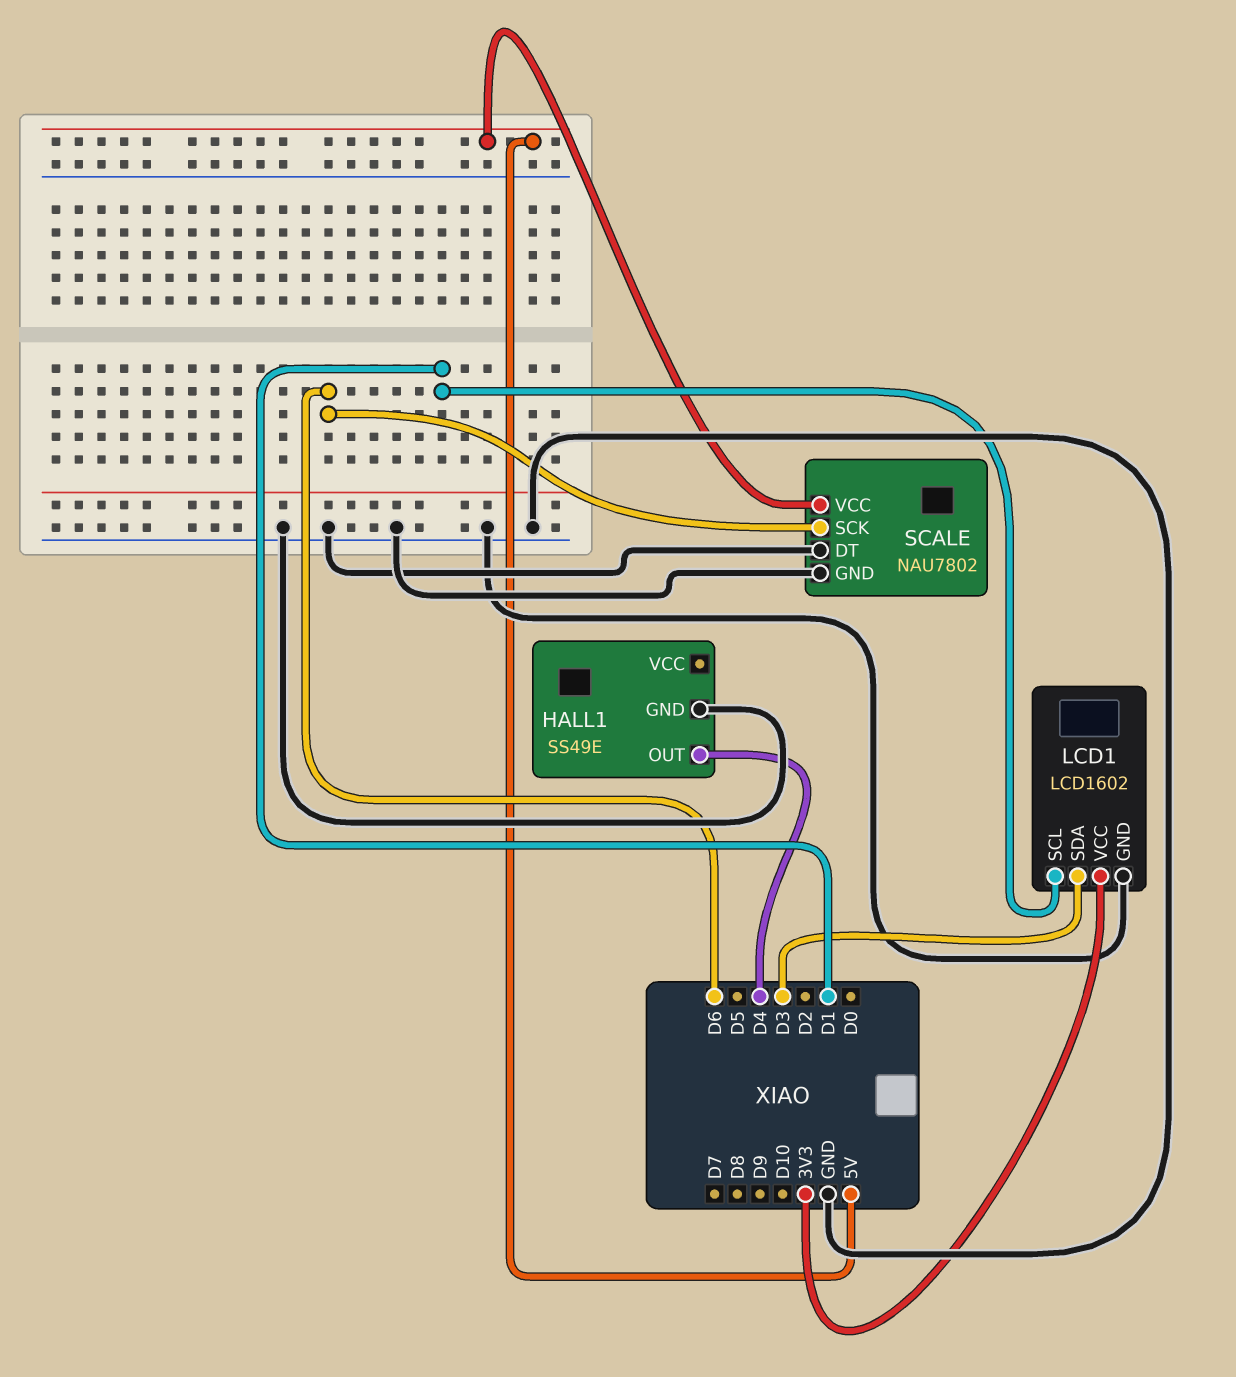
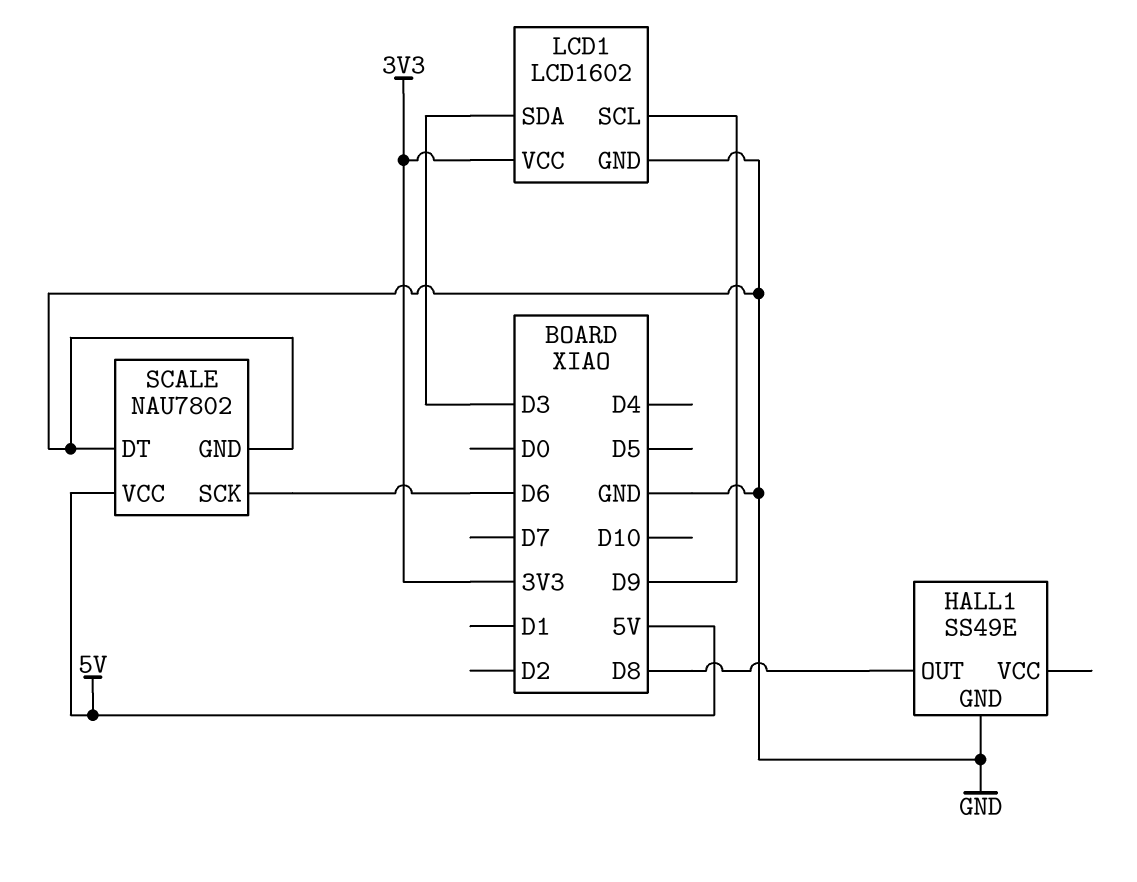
HALL1 pin OUT: D4 -> D8
LCD1 pin SCL: D1 -> D9

